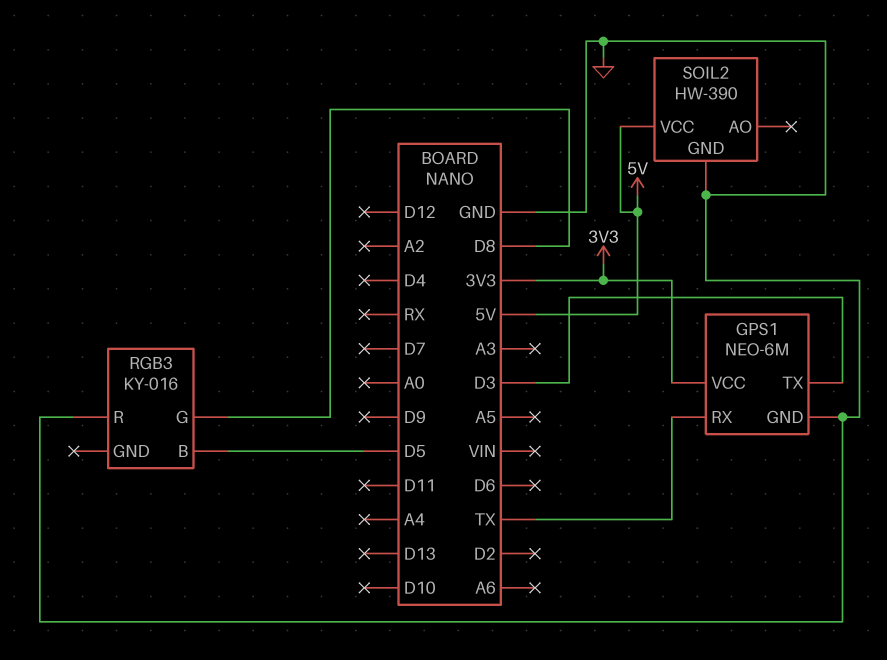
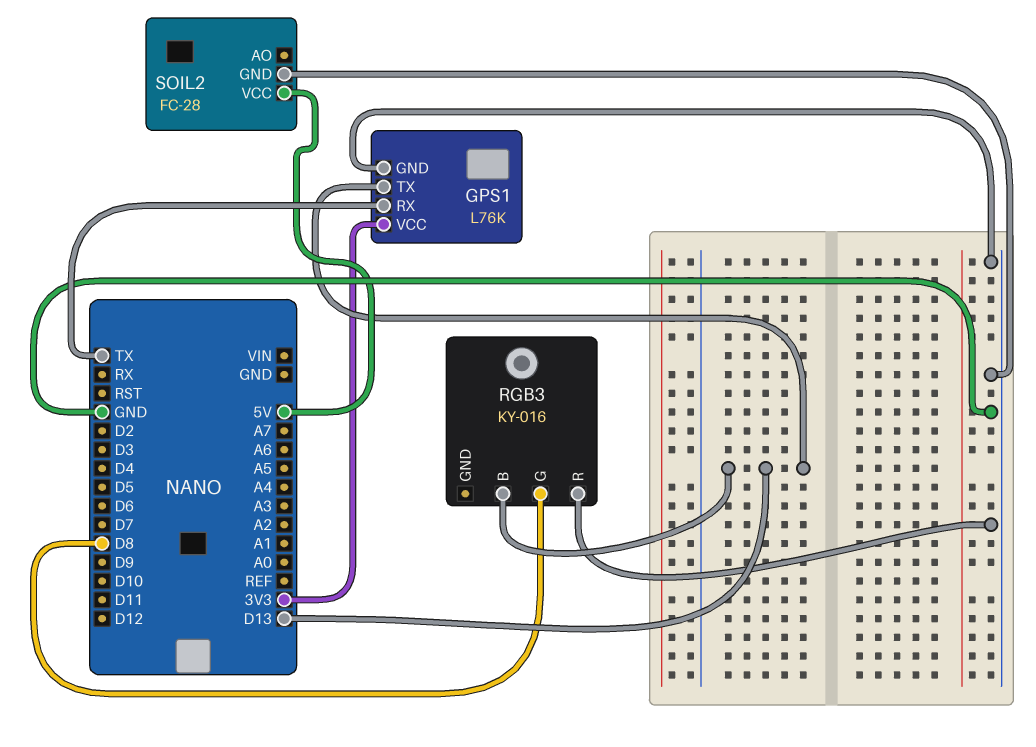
GPS1: NEO-6M -> L76K
GPS1 pin TX: D3 -> D13
RGB3 pin B: D5 -> D13
SOIL2: HW-390 -> FC-28

